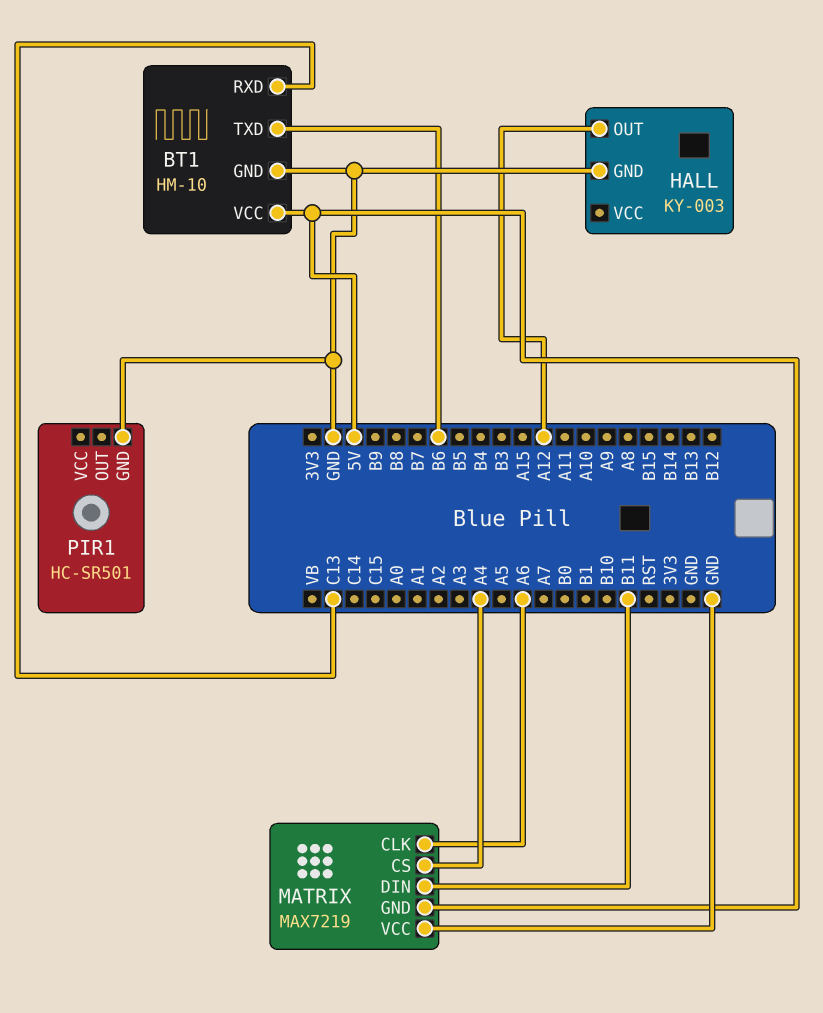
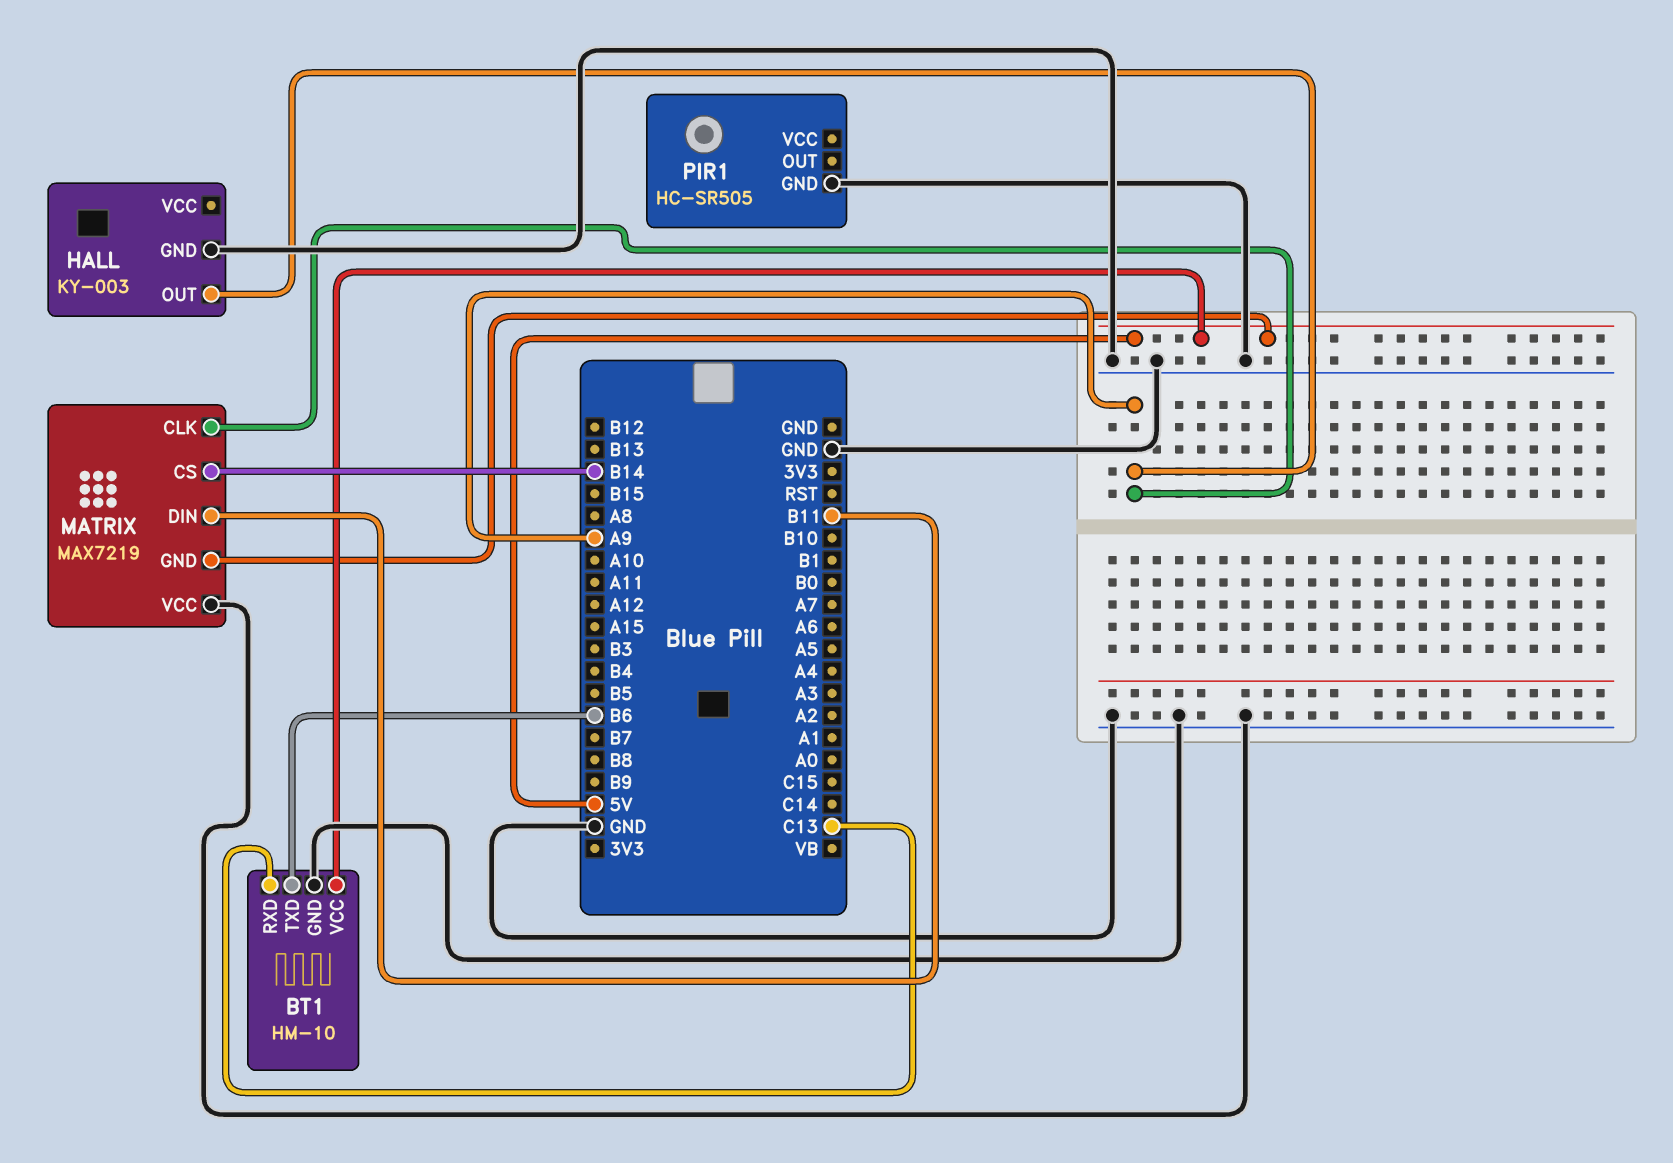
HALL pin OUT: A12 -> A9
MATRIX pin CLK: A6 -> A9
MATRIX pin CS: A4 -> B14
PIR1: HC-SR501 -> HC-SR505

